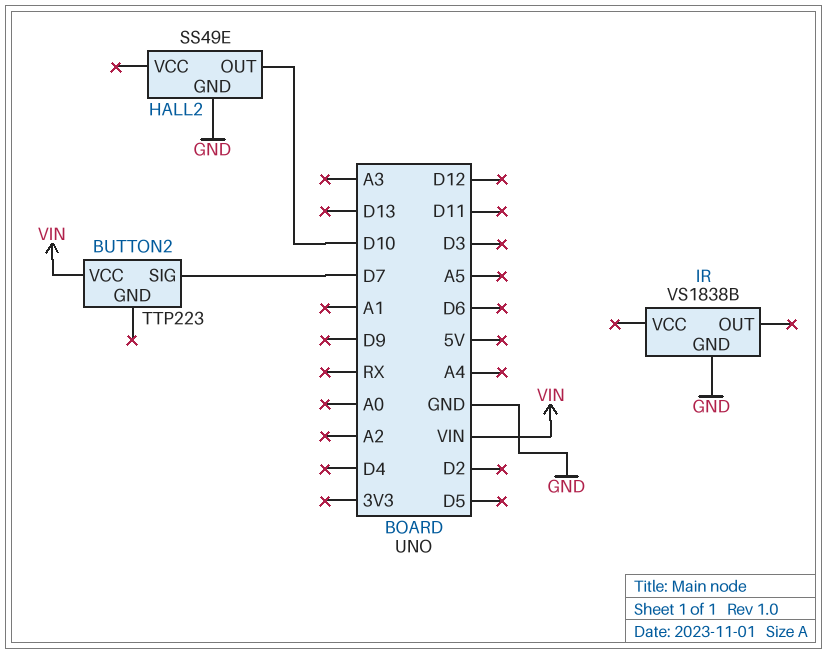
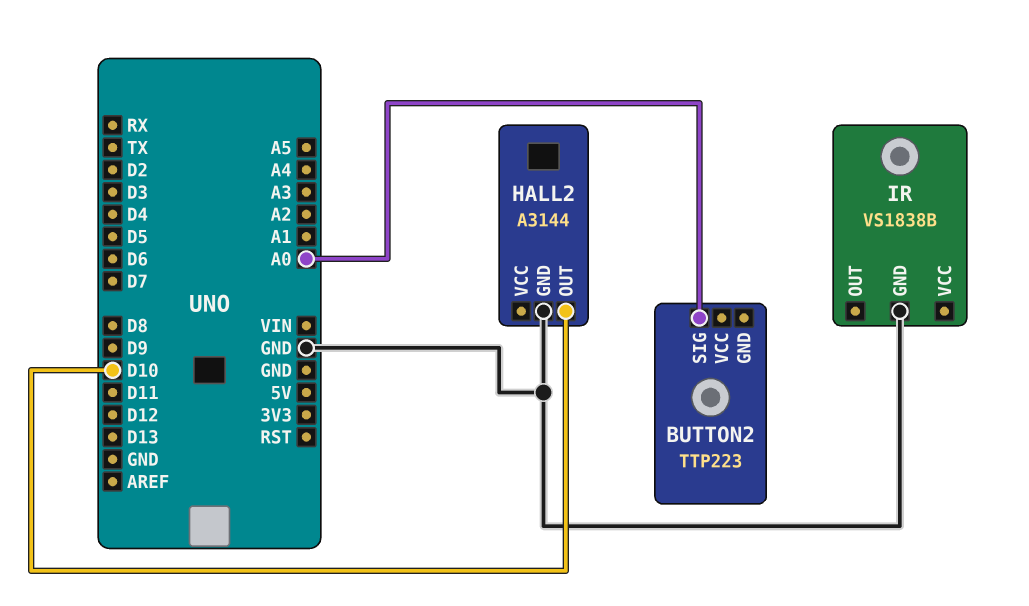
BUTTON2 pin SIG: D7 -> A0
BUTTON2 pin VCC: VIN -> none
HALL2: SS49E -> A3144

